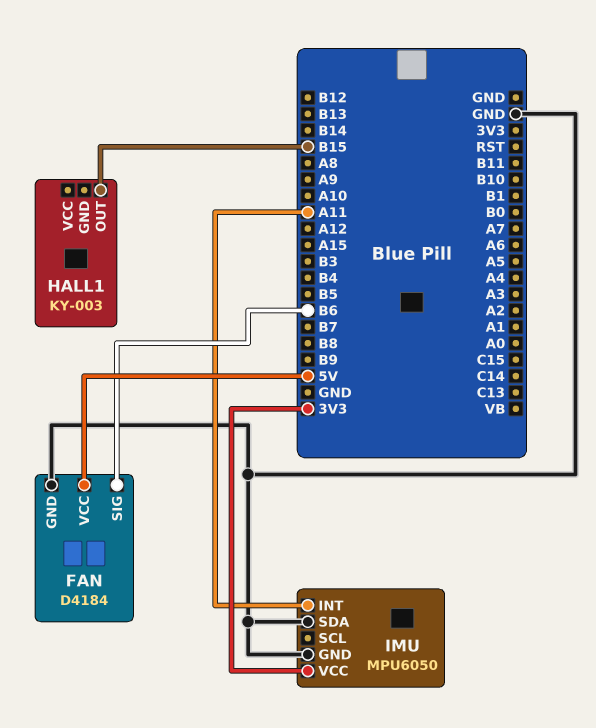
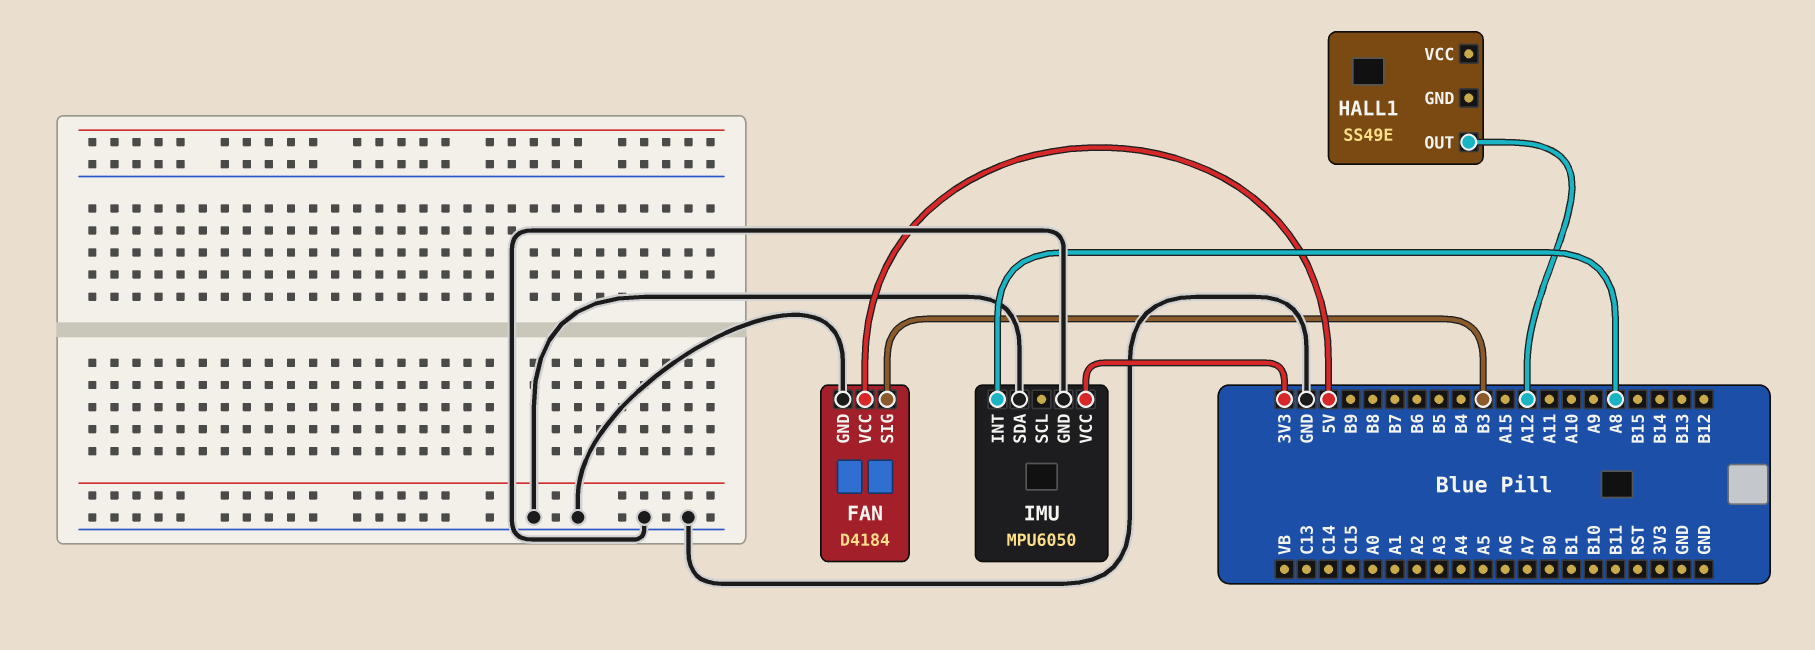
FAN pin SIG: B6 -> B3
HALL1: KY-003 -> SS49E
HALL1 pin OUT: B15 -> A12
IMU pin INT: A11 -> A8

